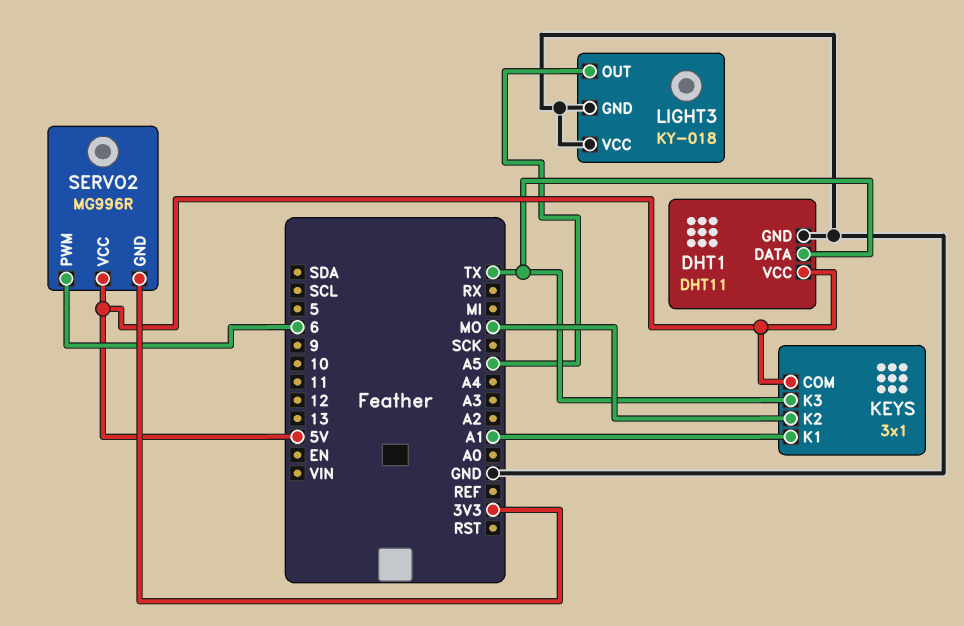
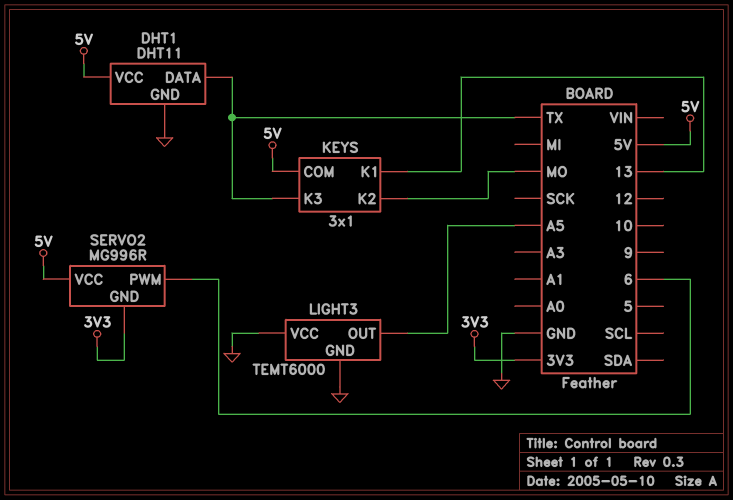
KEYS pin K1: A1 -> 13
LIGHT3: KY-018 -> TEMT6000

